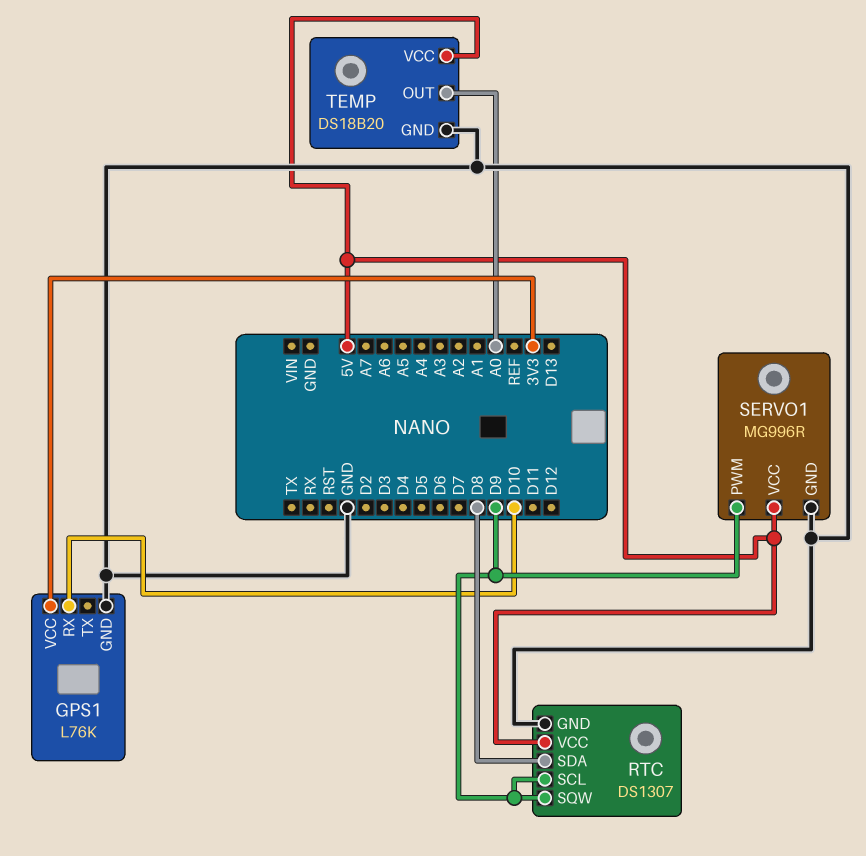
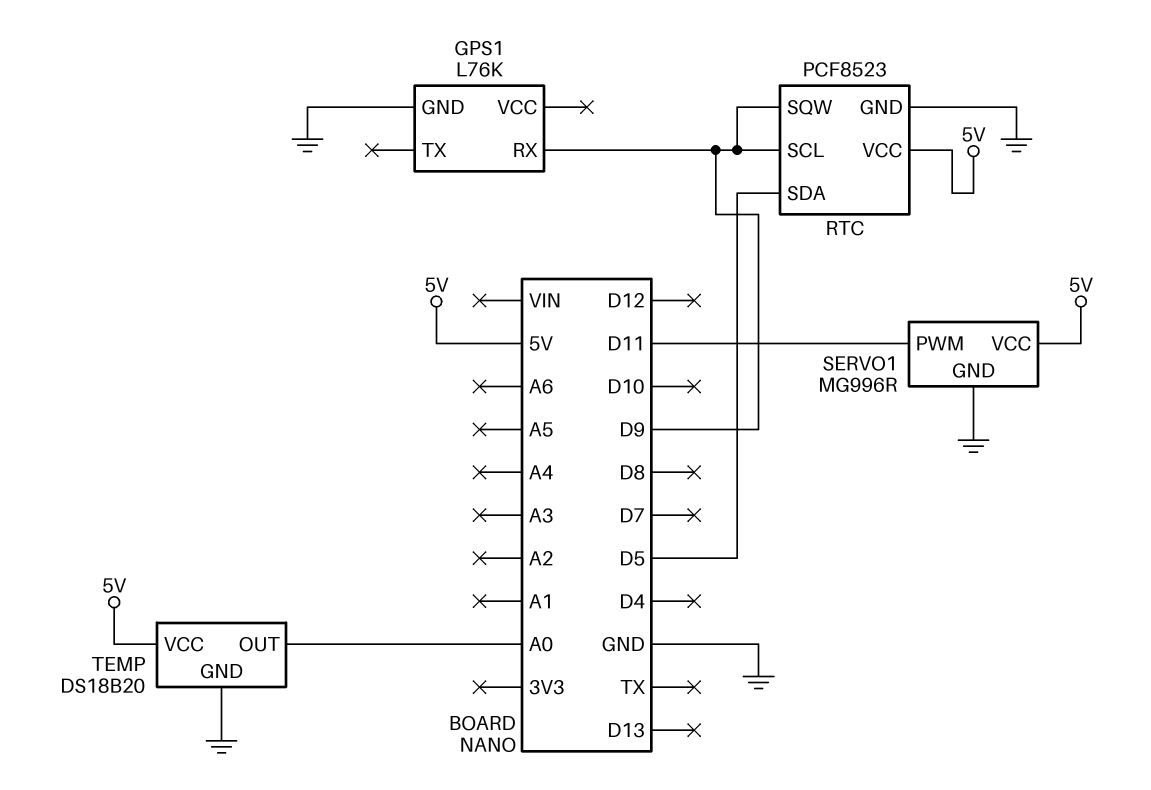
GPS1 pin RX: D10 -> D9
GPS1 pin VCC: 3V3 -> none
RTC: DS1307 -> PCF8523
RTC pin SDA: D8 -> D5
SERVO1 pin PWM: D9 -> D11

